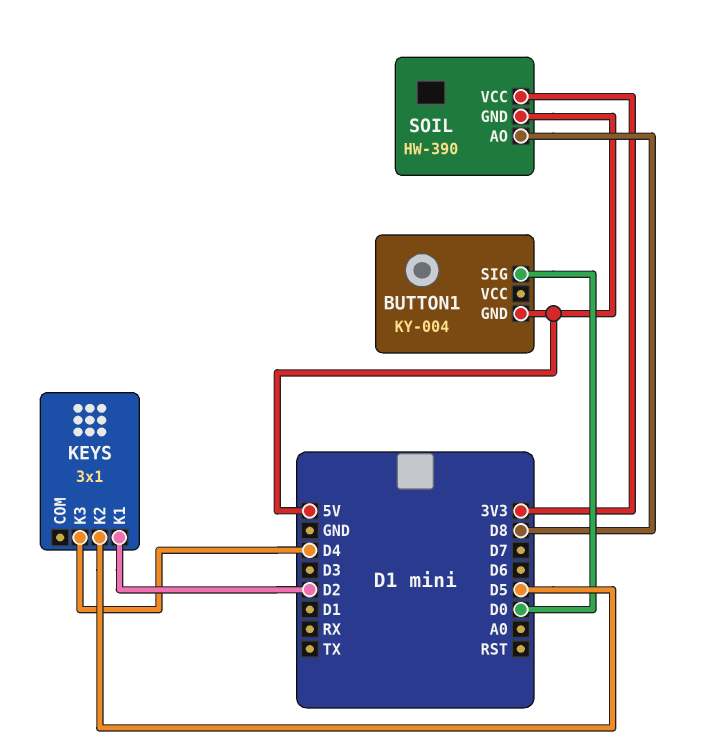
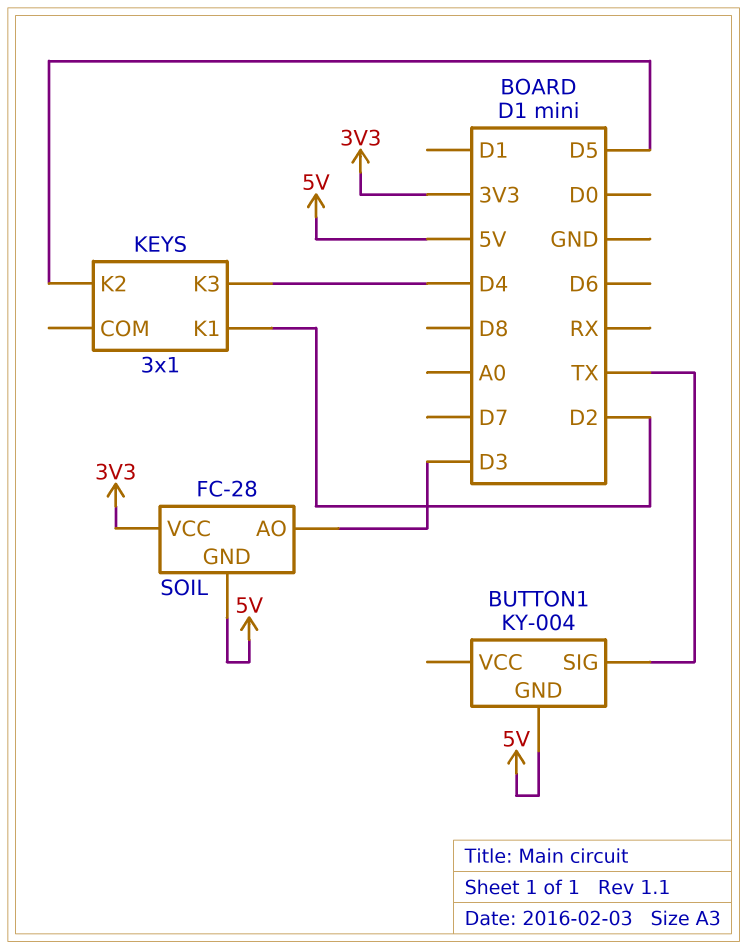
BUTTON1 pin SIG: D0 -> TX
SOIL: HW-390 -> FC-28
SOIL pin AO: D8 -> D3

